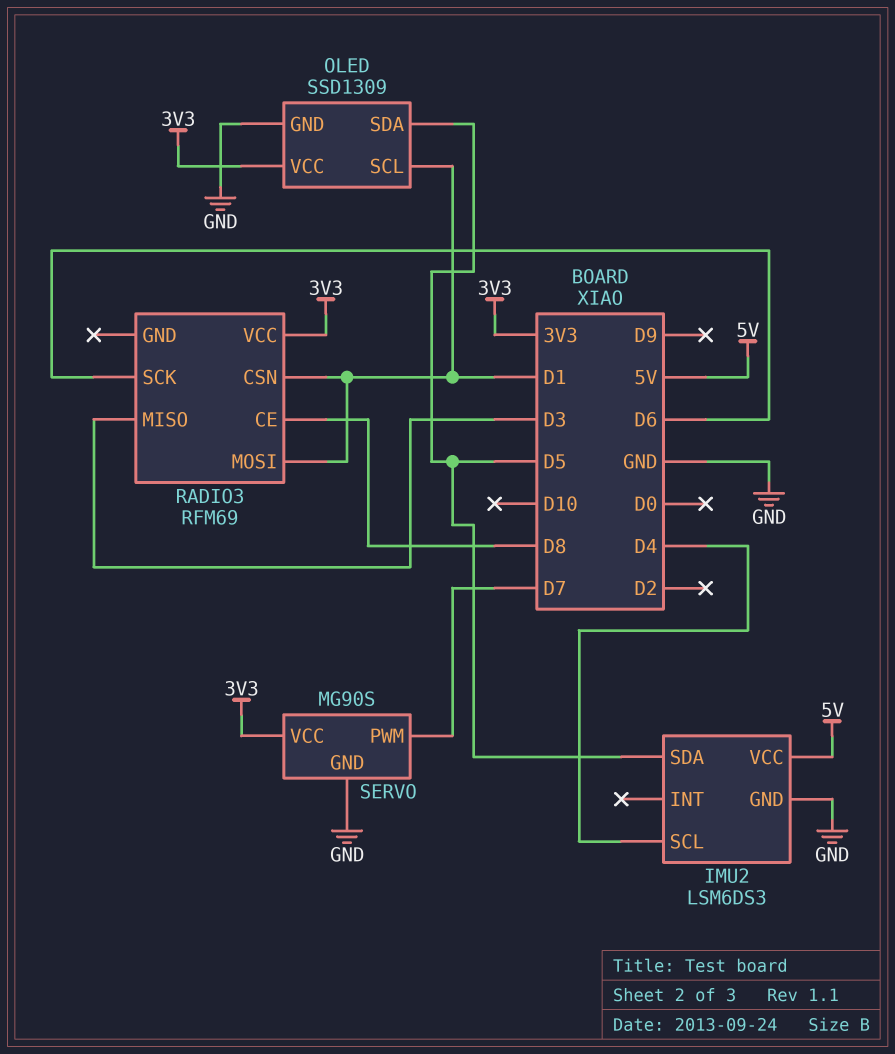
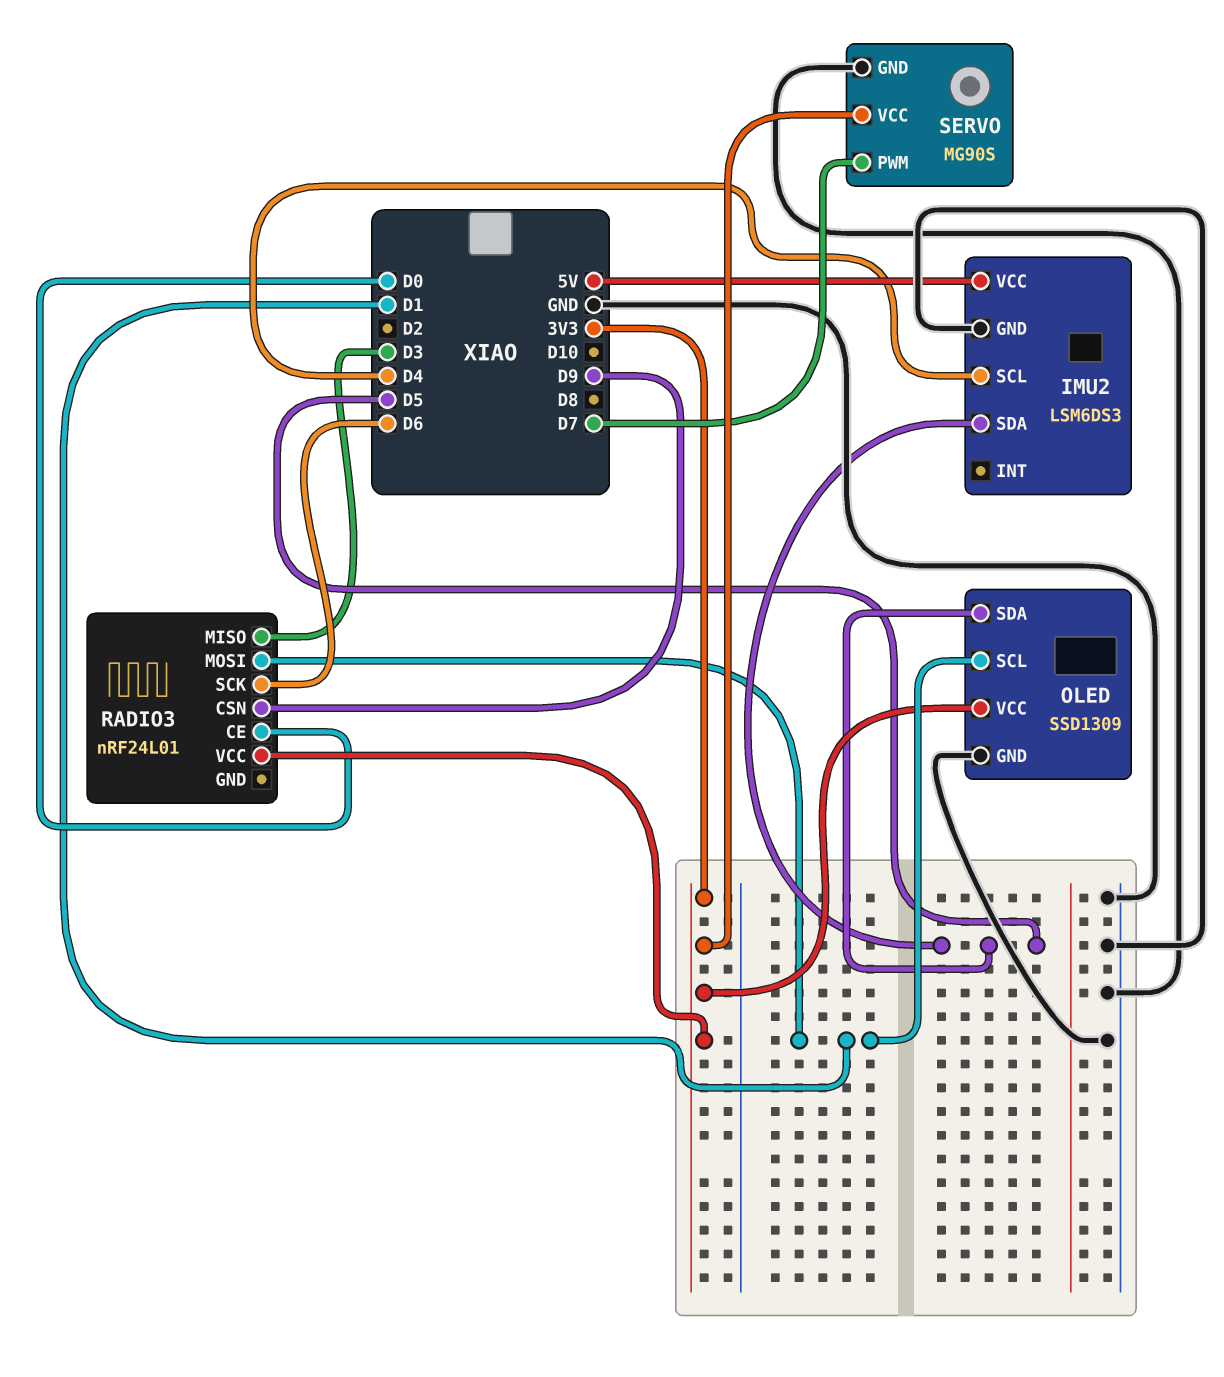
RADIO3: RFM69 -> nRF24L01
RADIO3 pin CE: D8 -> D0
RADIO3 pin CSN: D1 -> D9

